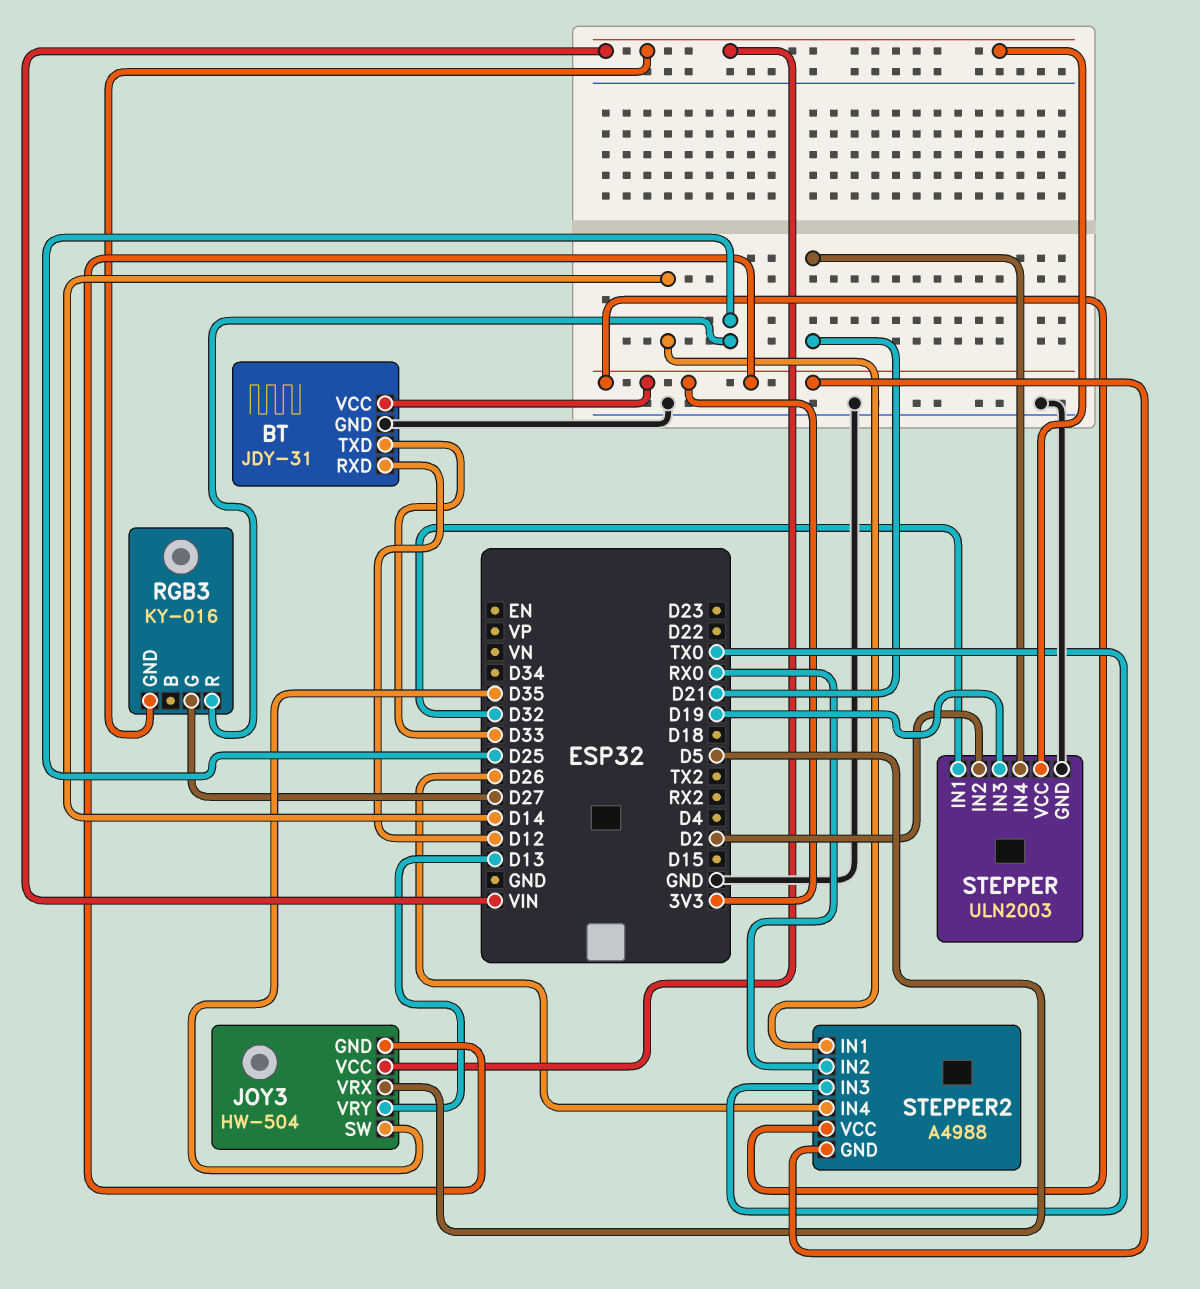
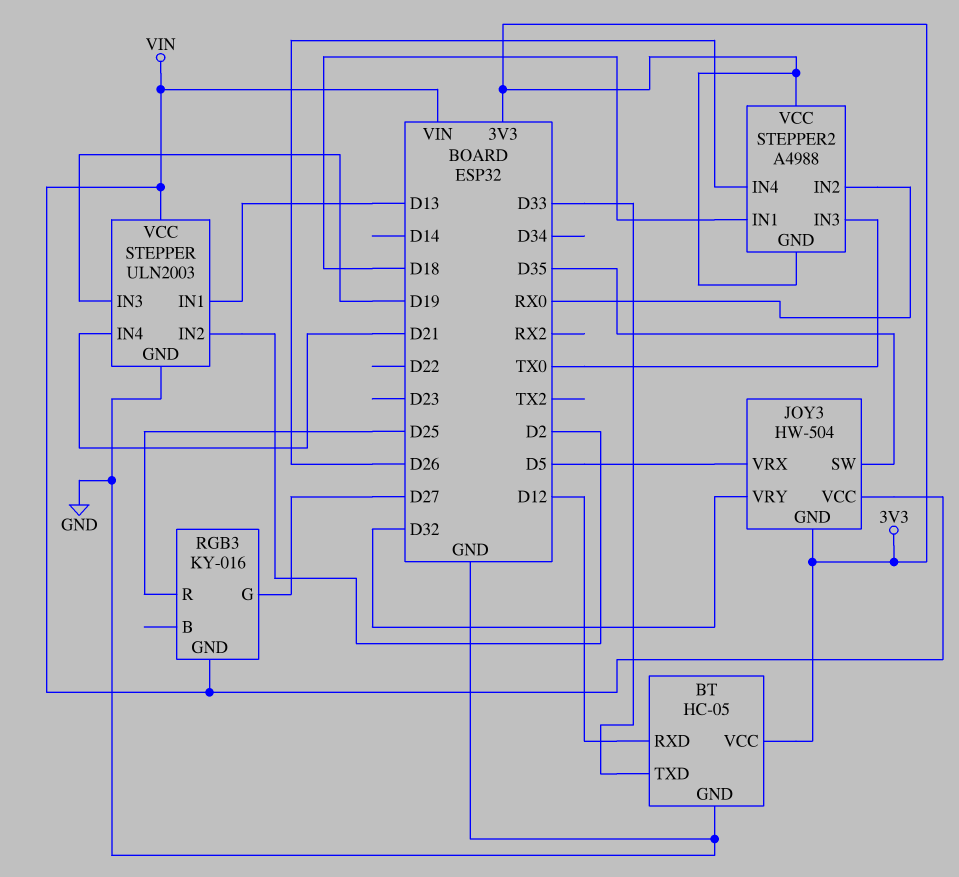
BT: JDY-31 -> HC-05
JOY3 pin VRY: D13 -> D32
STEPPER pin IN1: D32 -> D13
STEPPER2 pin IN1: D14 -> D18

